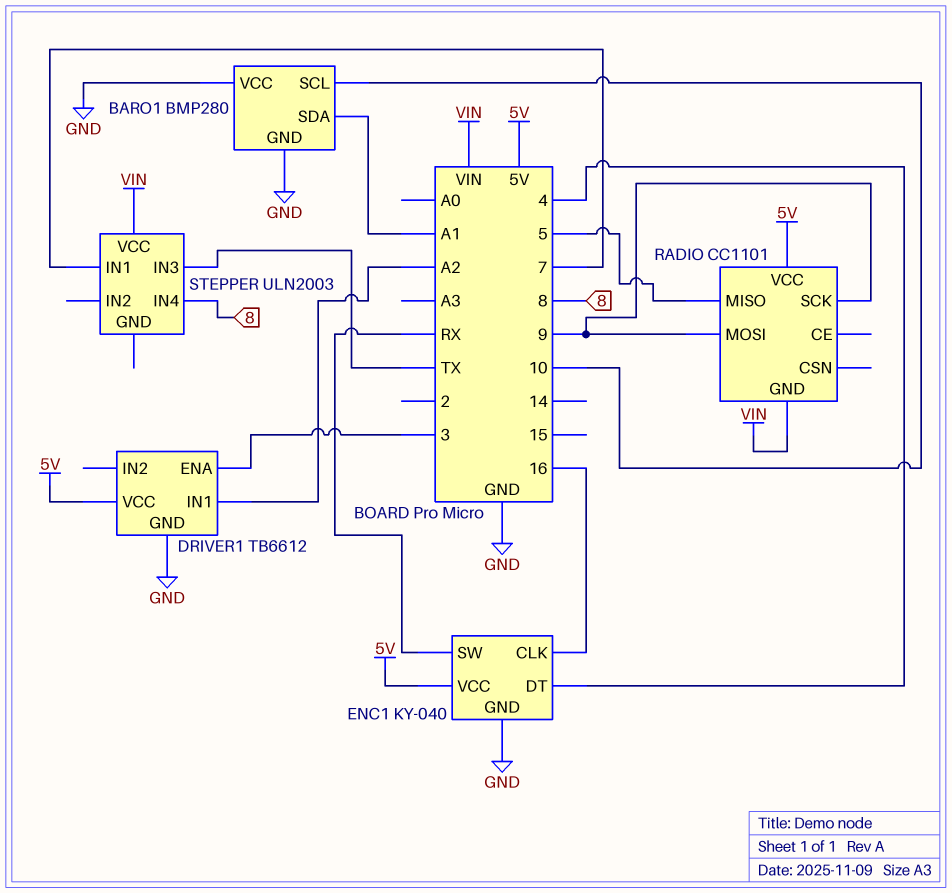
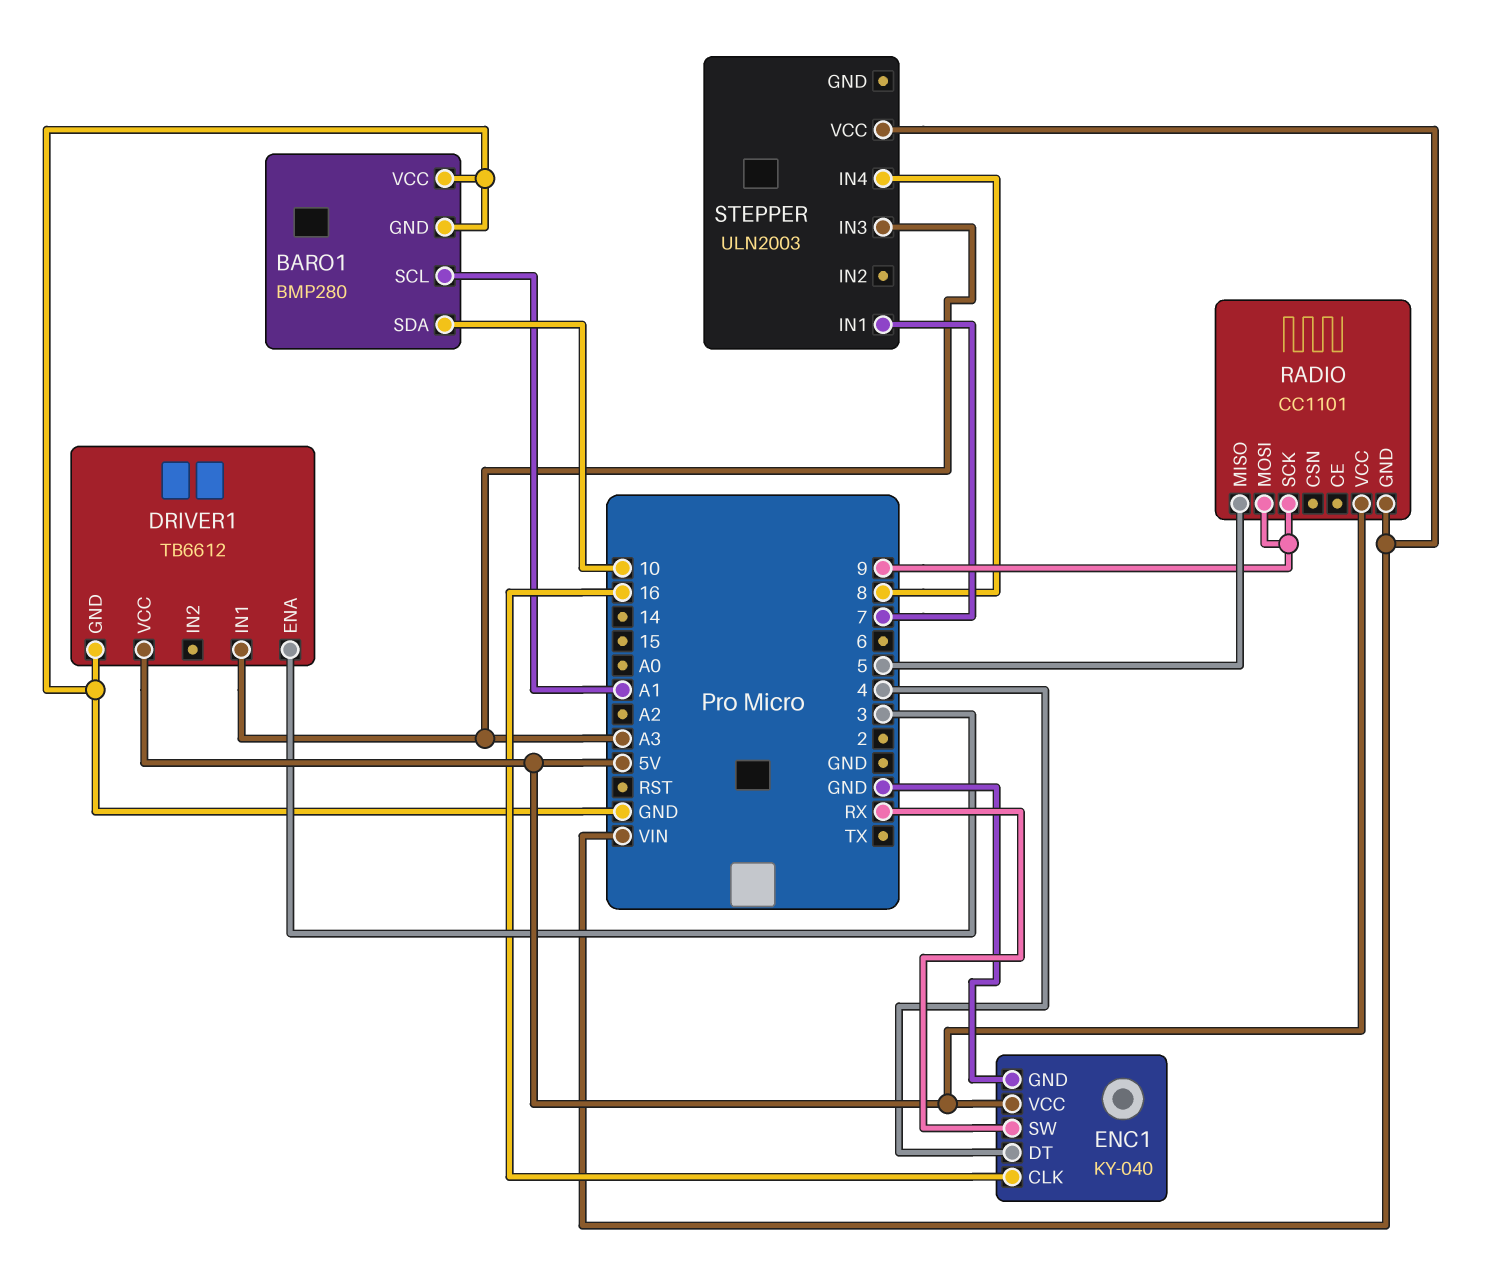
BARO1 pin SCL: 10 -> A1
BARO1 pin SDA: A1 -> 10
DRIVER1 pin IN1: A2 -> A3
STEPPER pin IN3: TX -> A3

